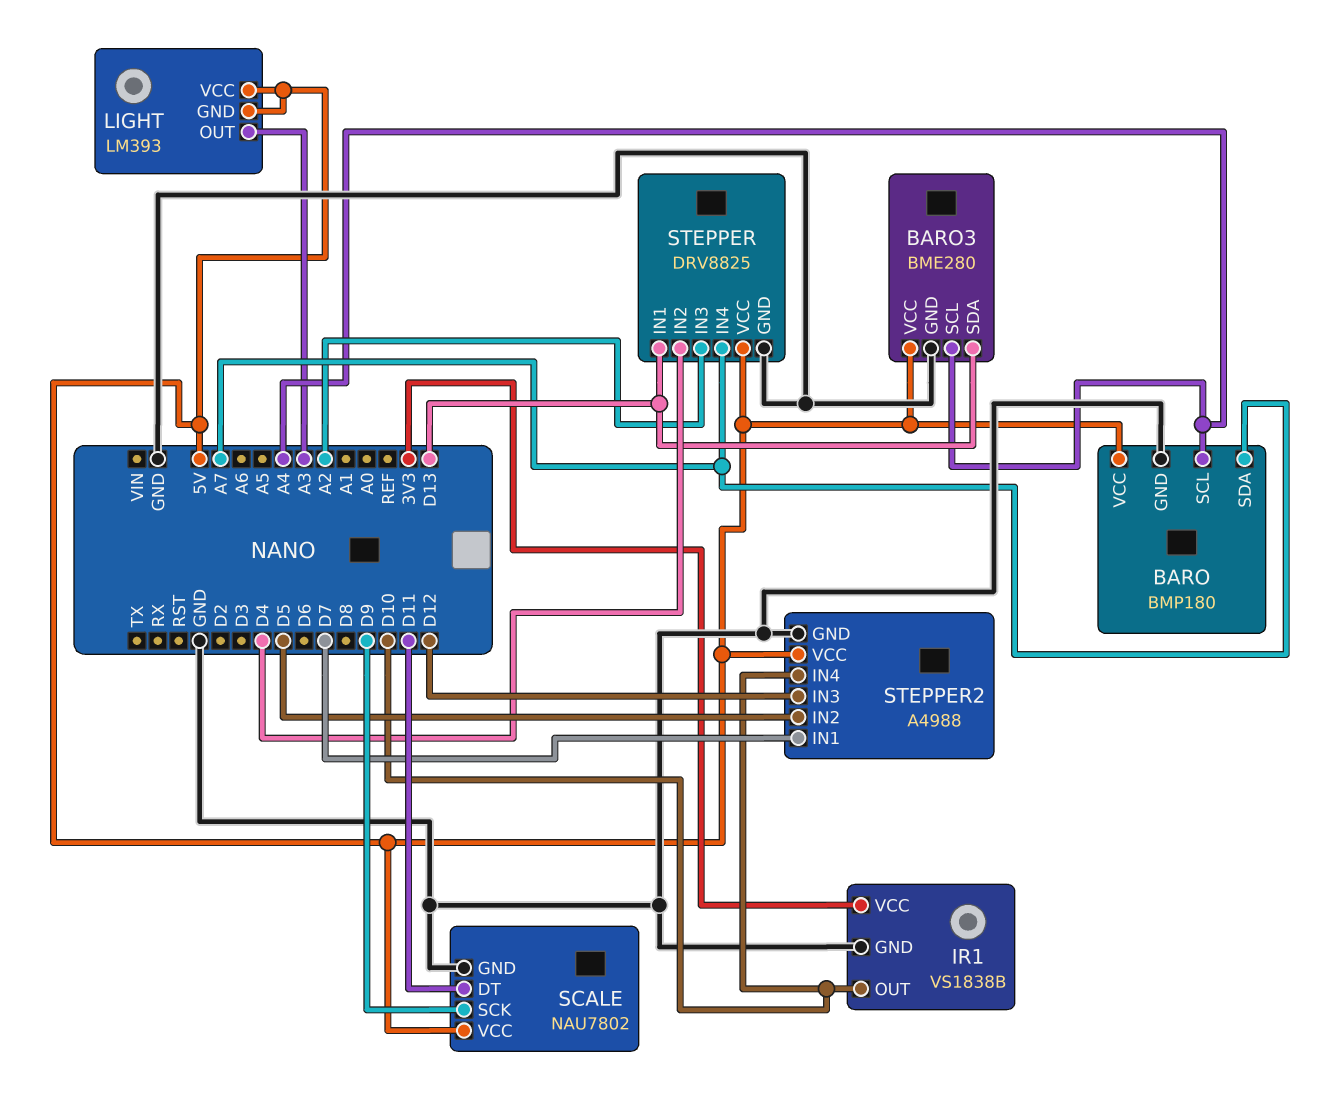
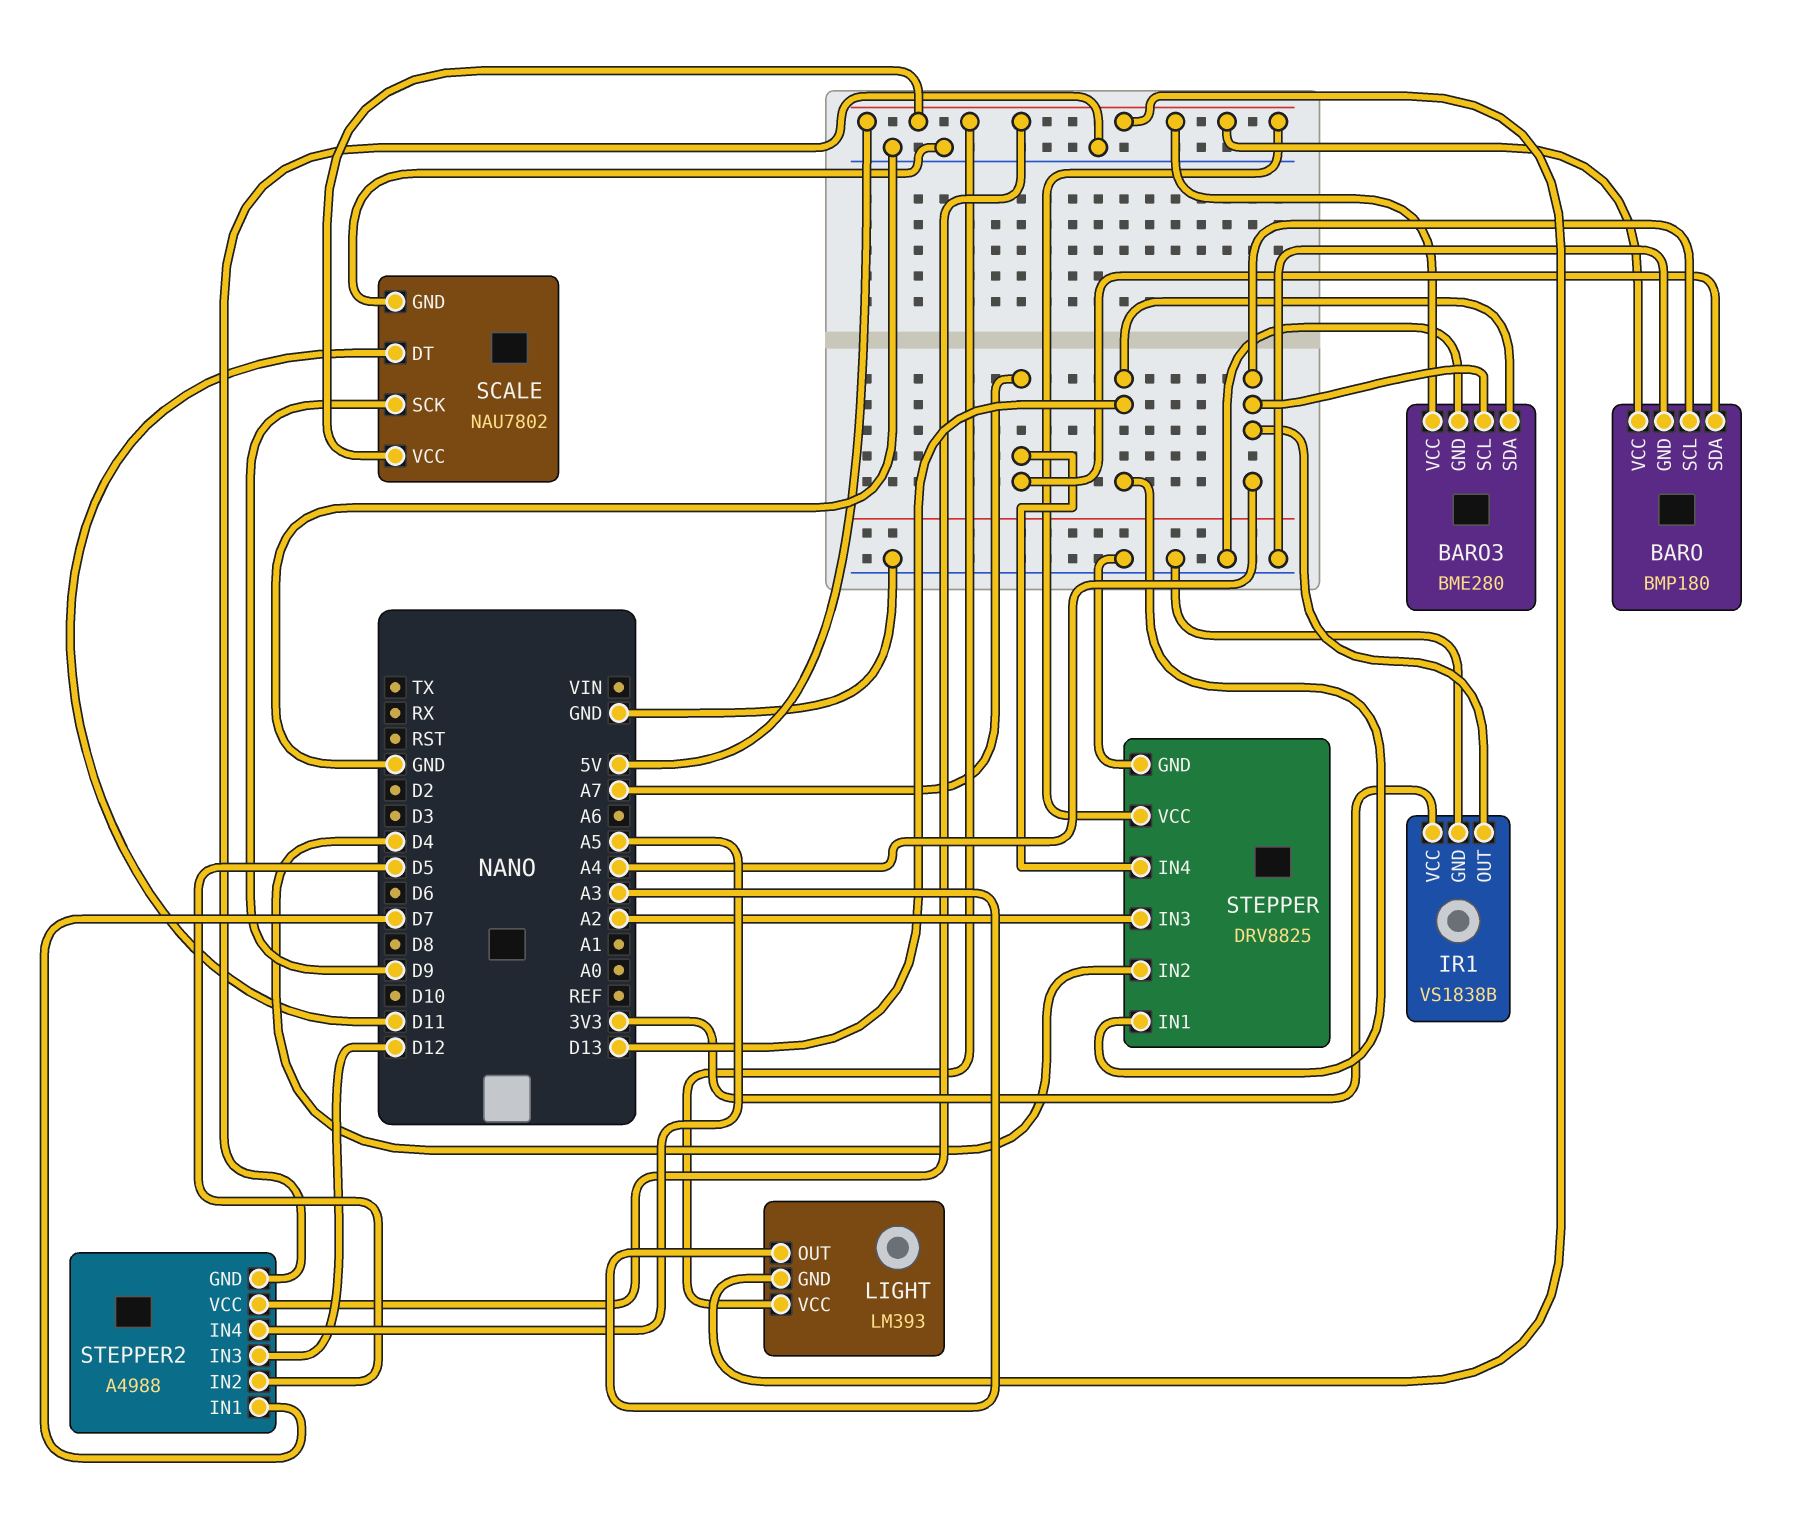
IR1 pin OUT: D10 -> A4
STEPPER2 pin IN4: D10 -> A5

